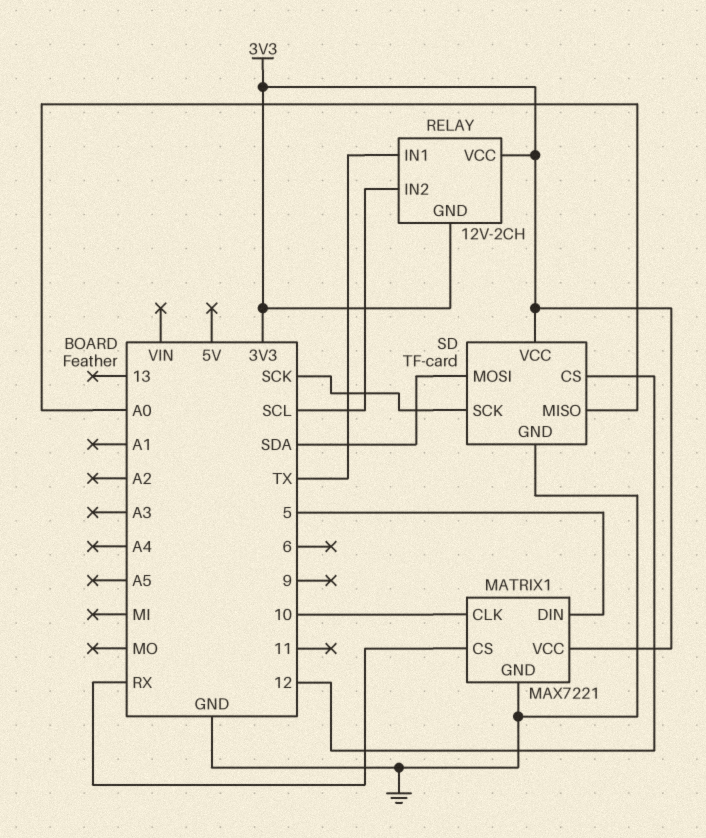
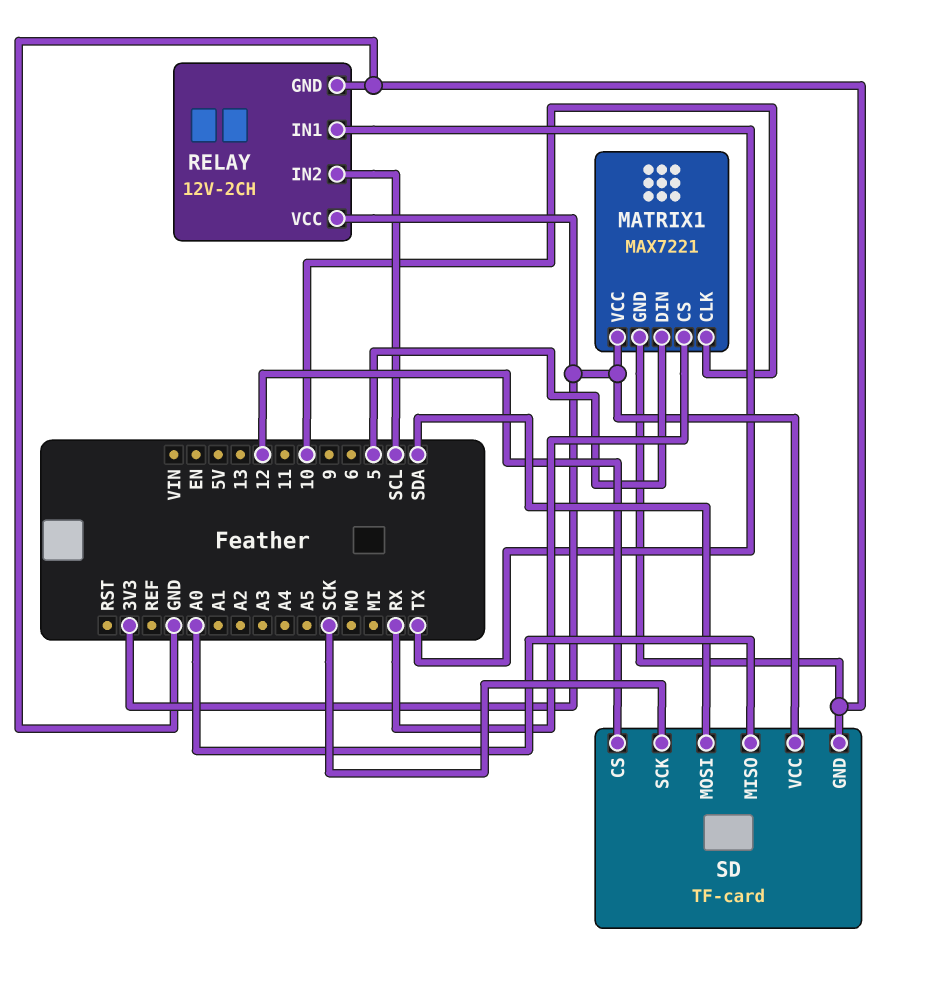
RELAY pin GND: 3V3 -> GND

